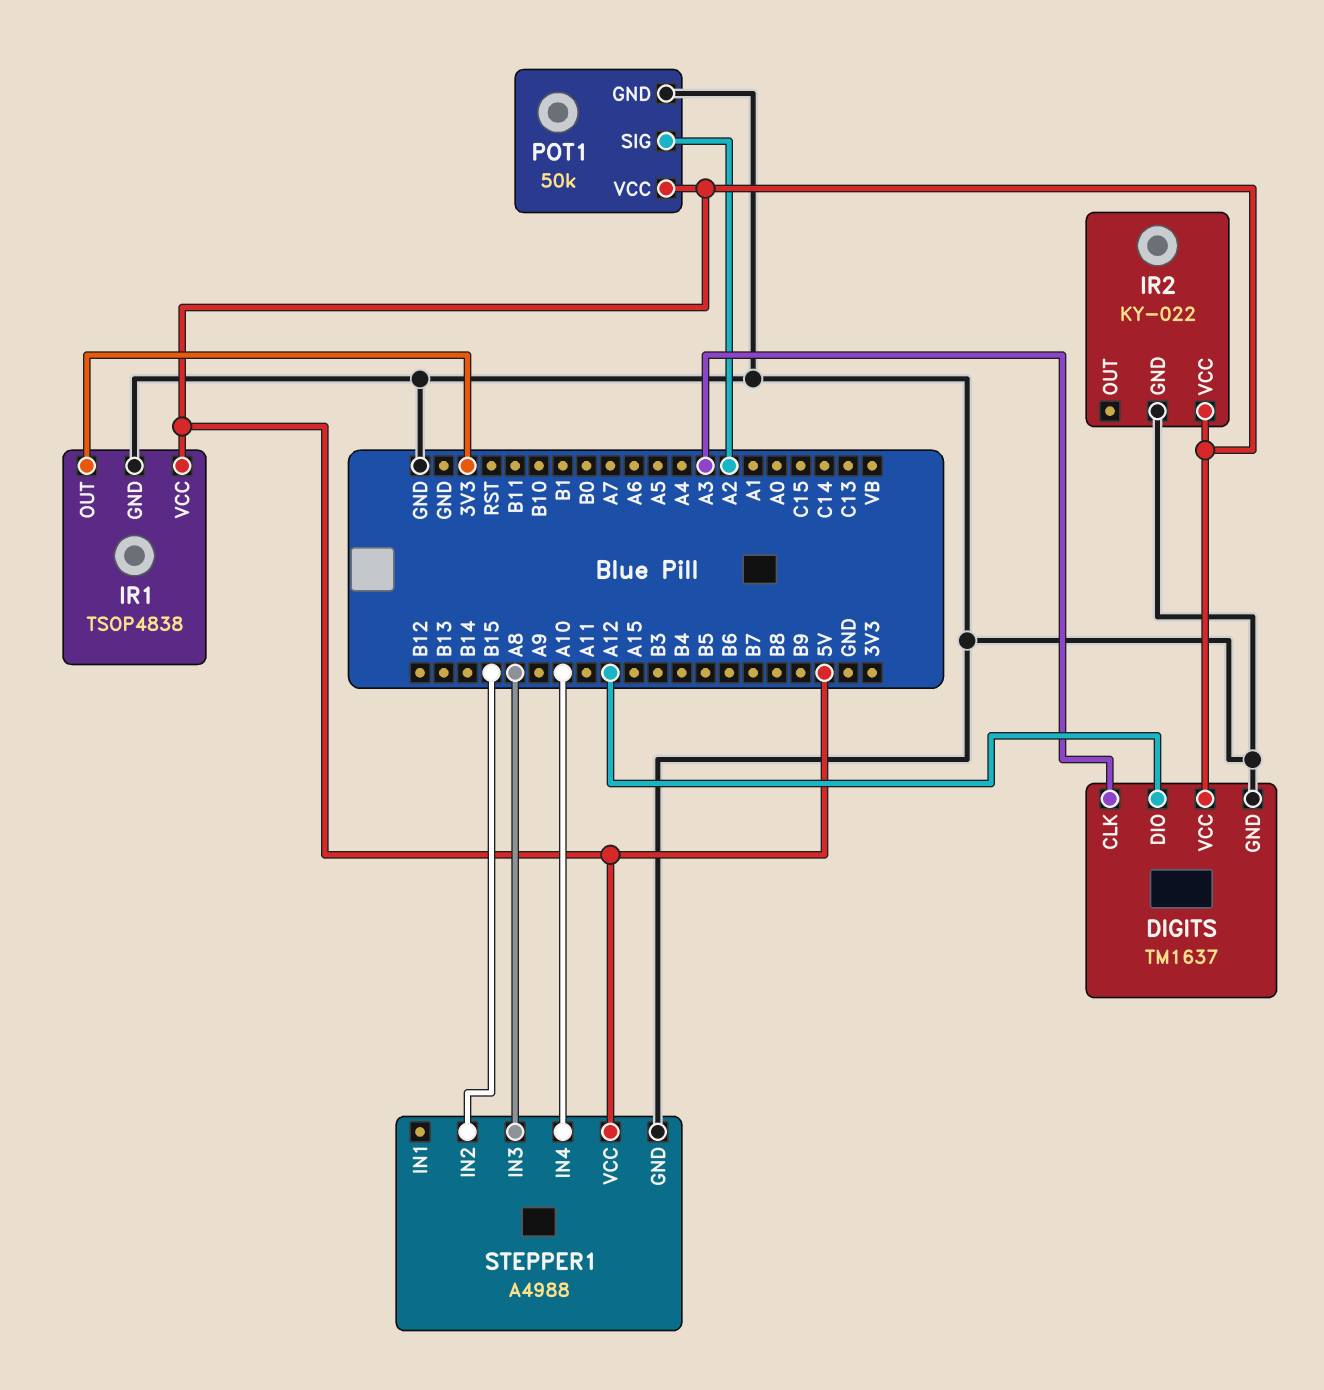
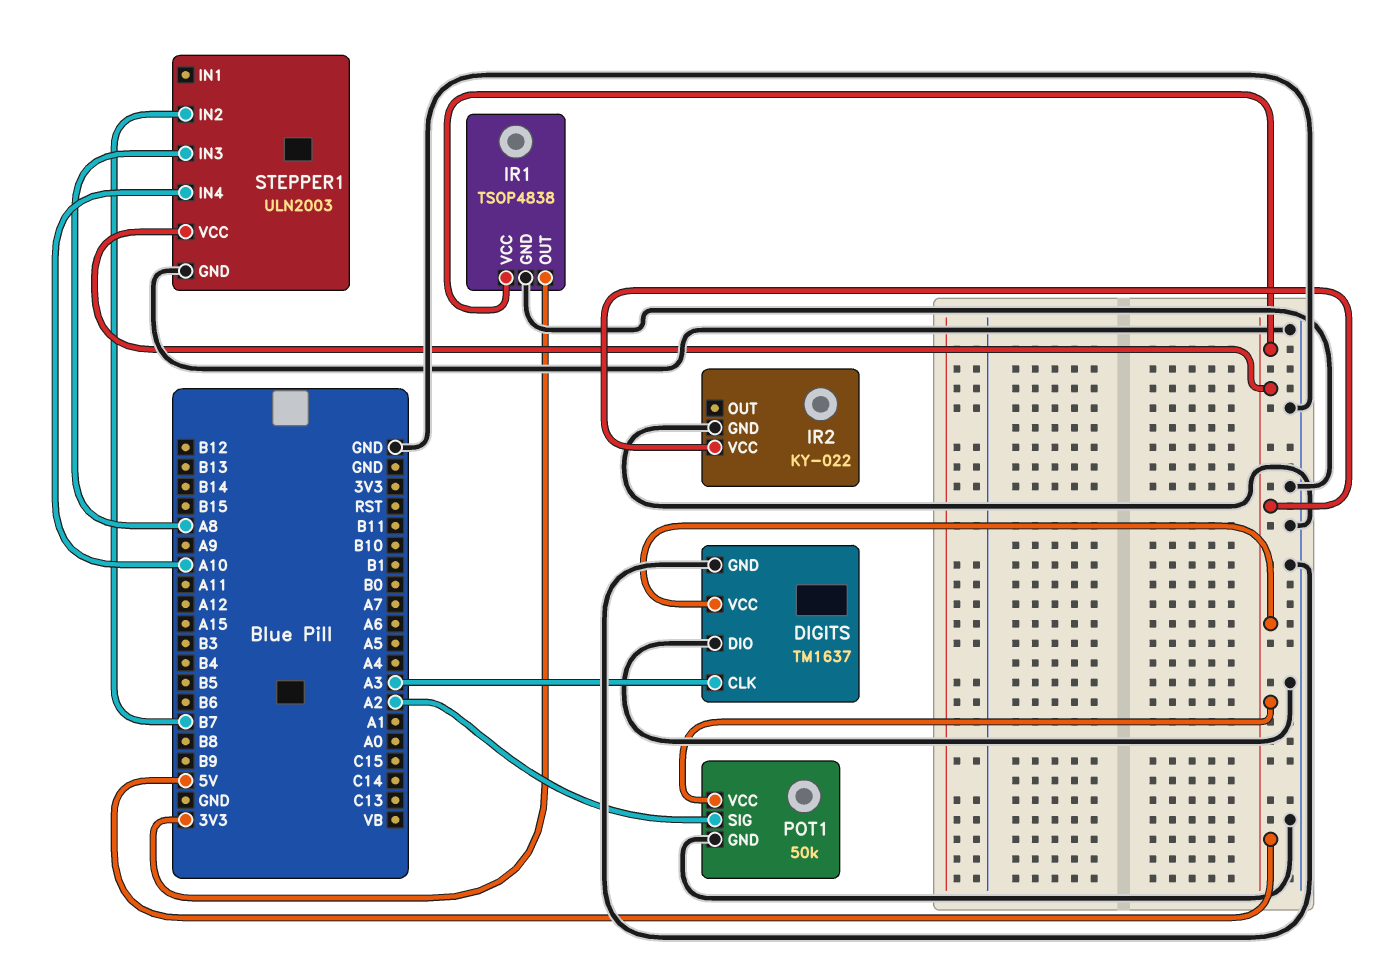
DIGITS pin DIO: A12 -> GND
STEPPER1: A4988 -> ULN2003
STEPPER1 pin IN2: B15 -> B7

